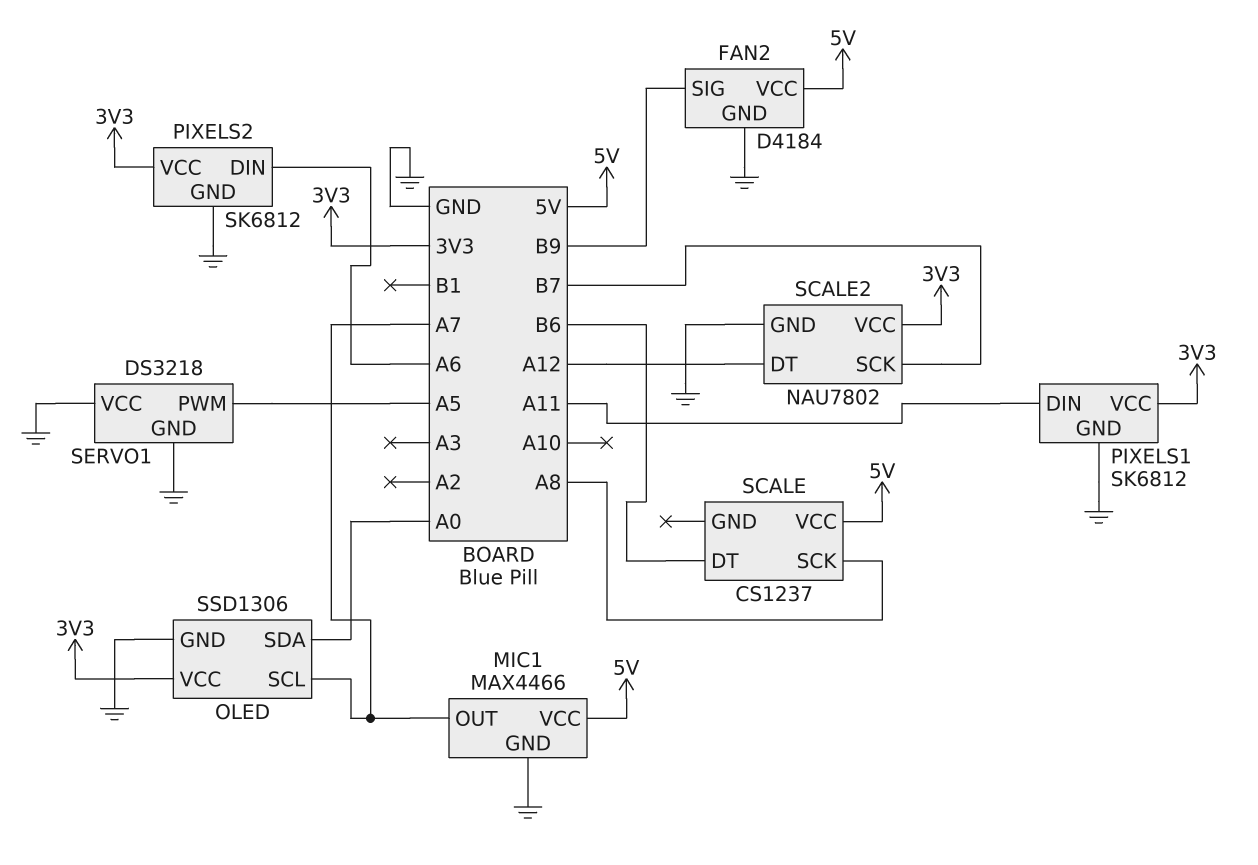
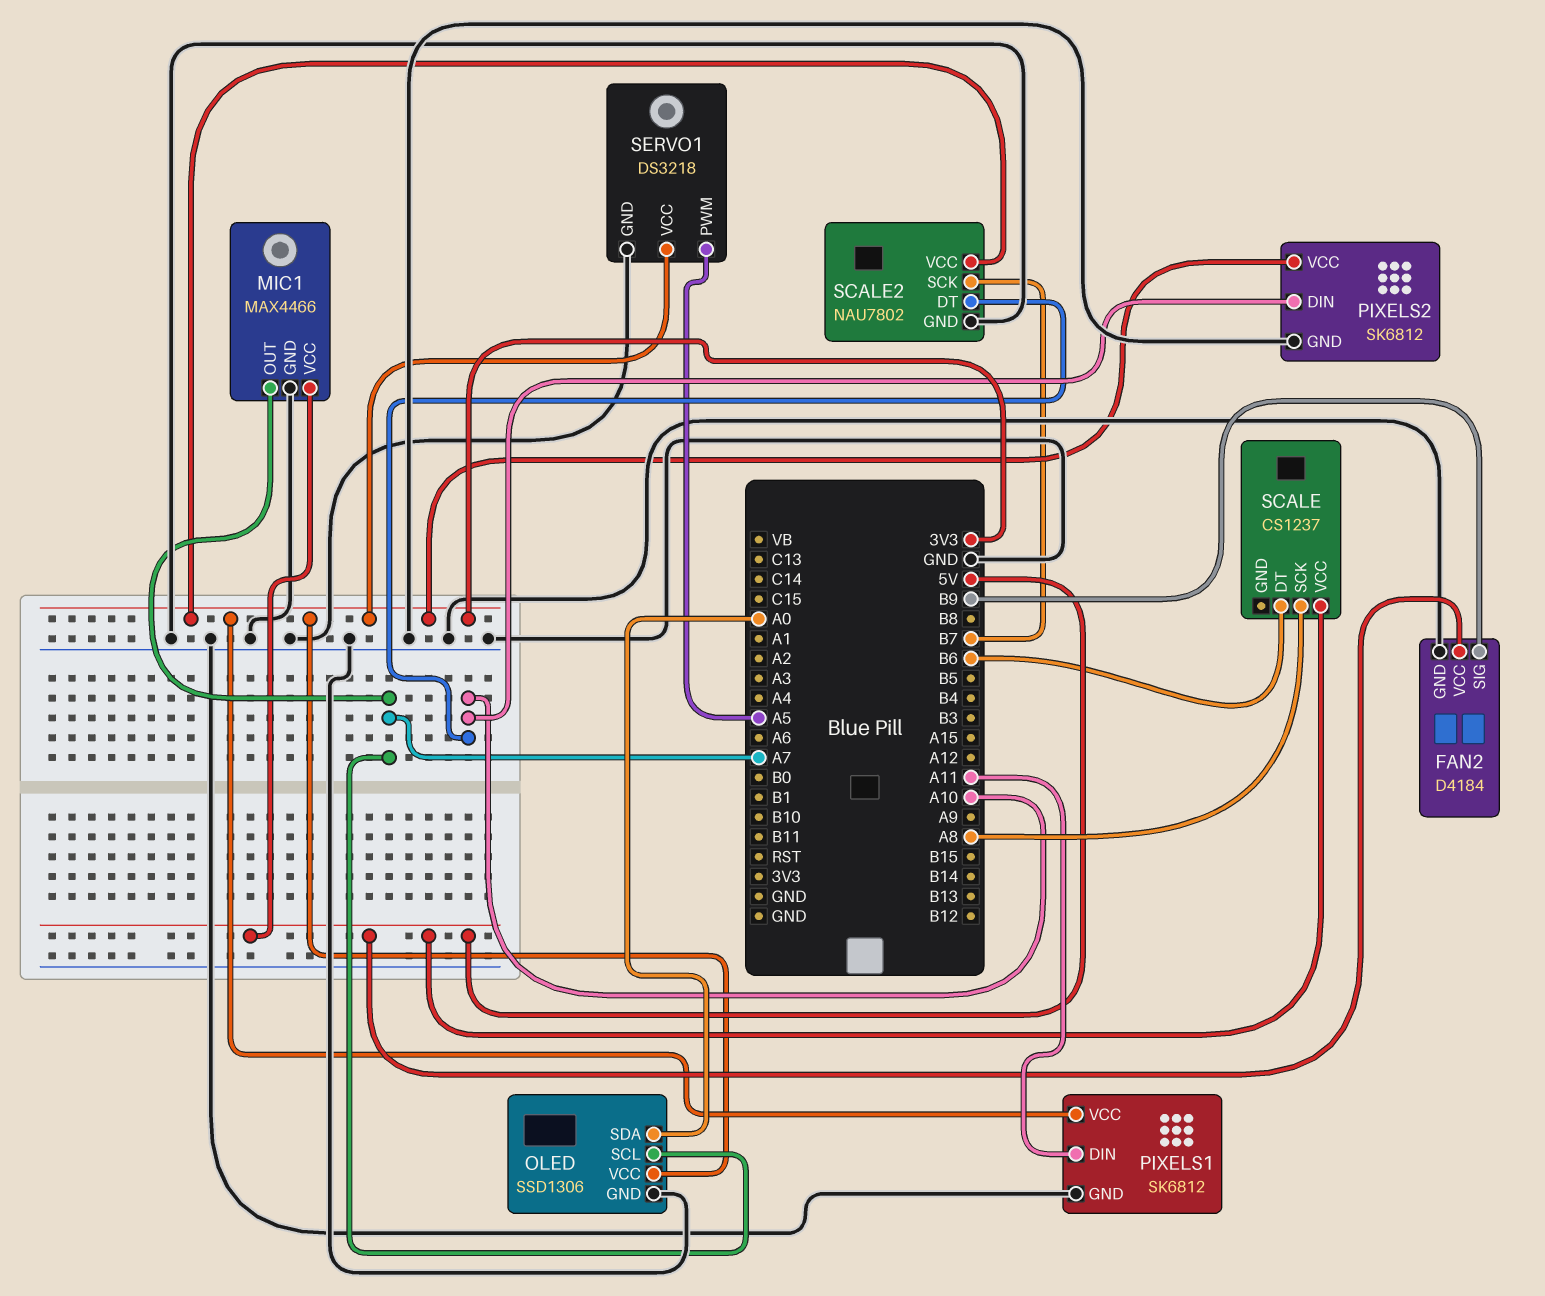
PIXELS2 pin DIN: A6 -> A10
SCALE2 pin DT: A12 -> A10
SERVO1 pin VCC: GND -> 3V3

